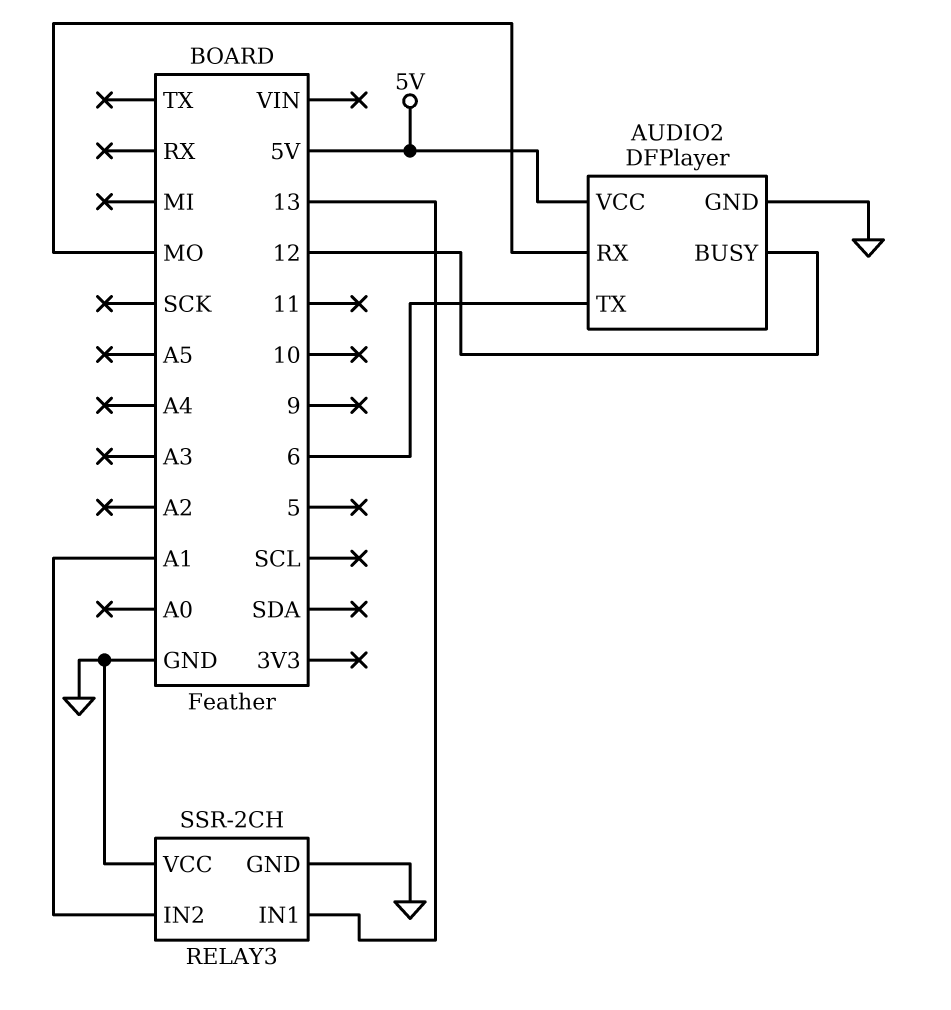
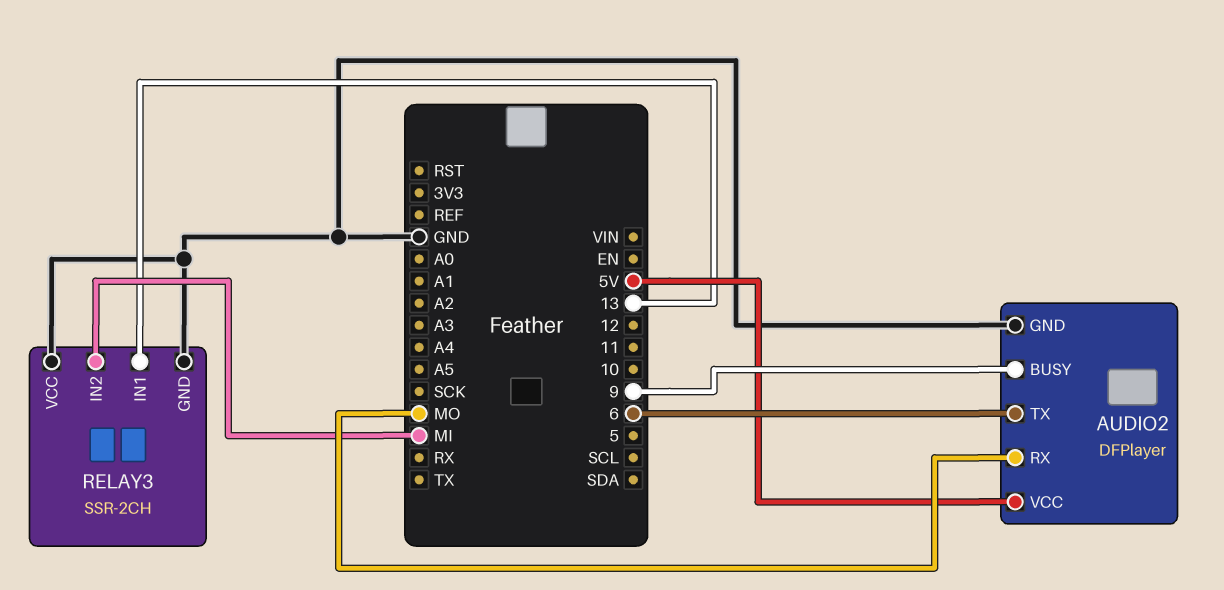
AUDIO2 pin BUSY: 12 -> 9
RELAY3 pin IN2: A1 -> MI

